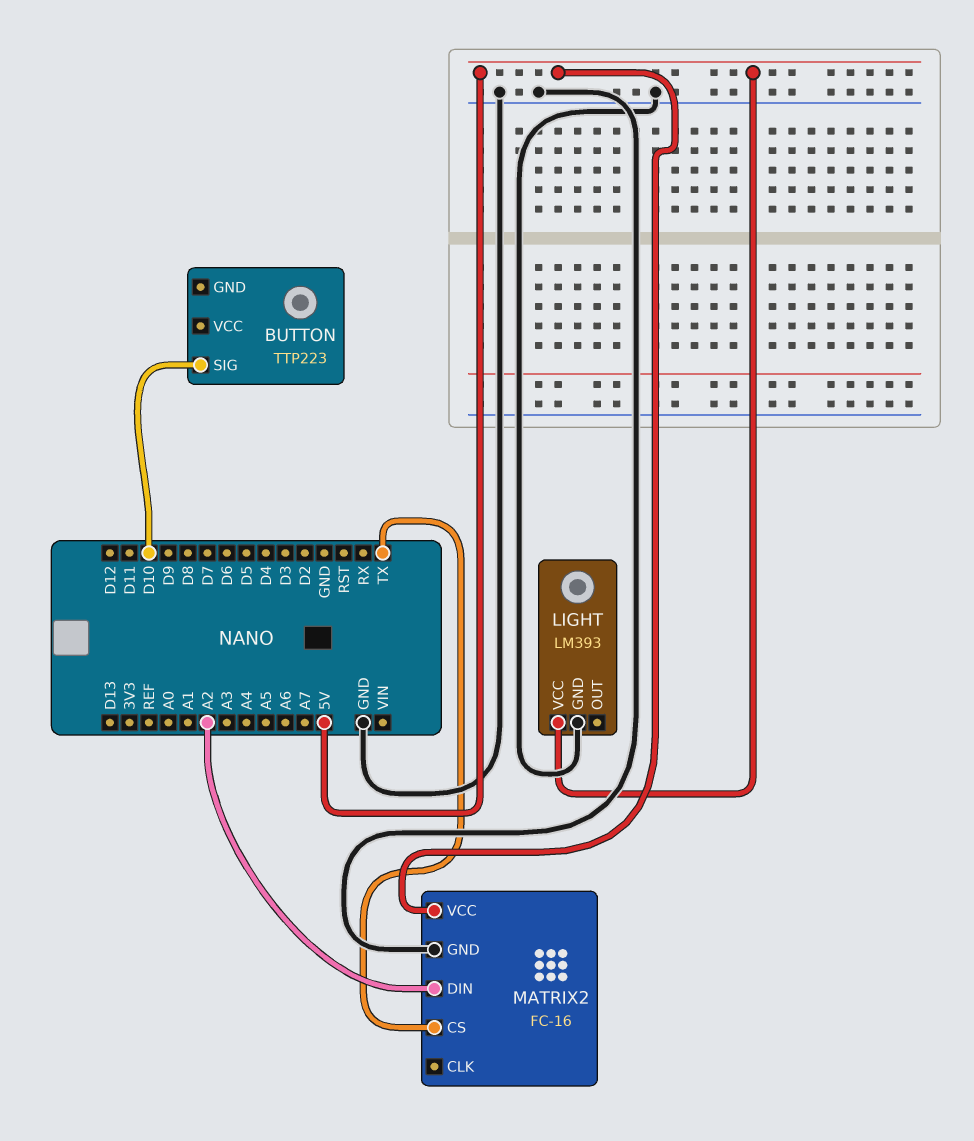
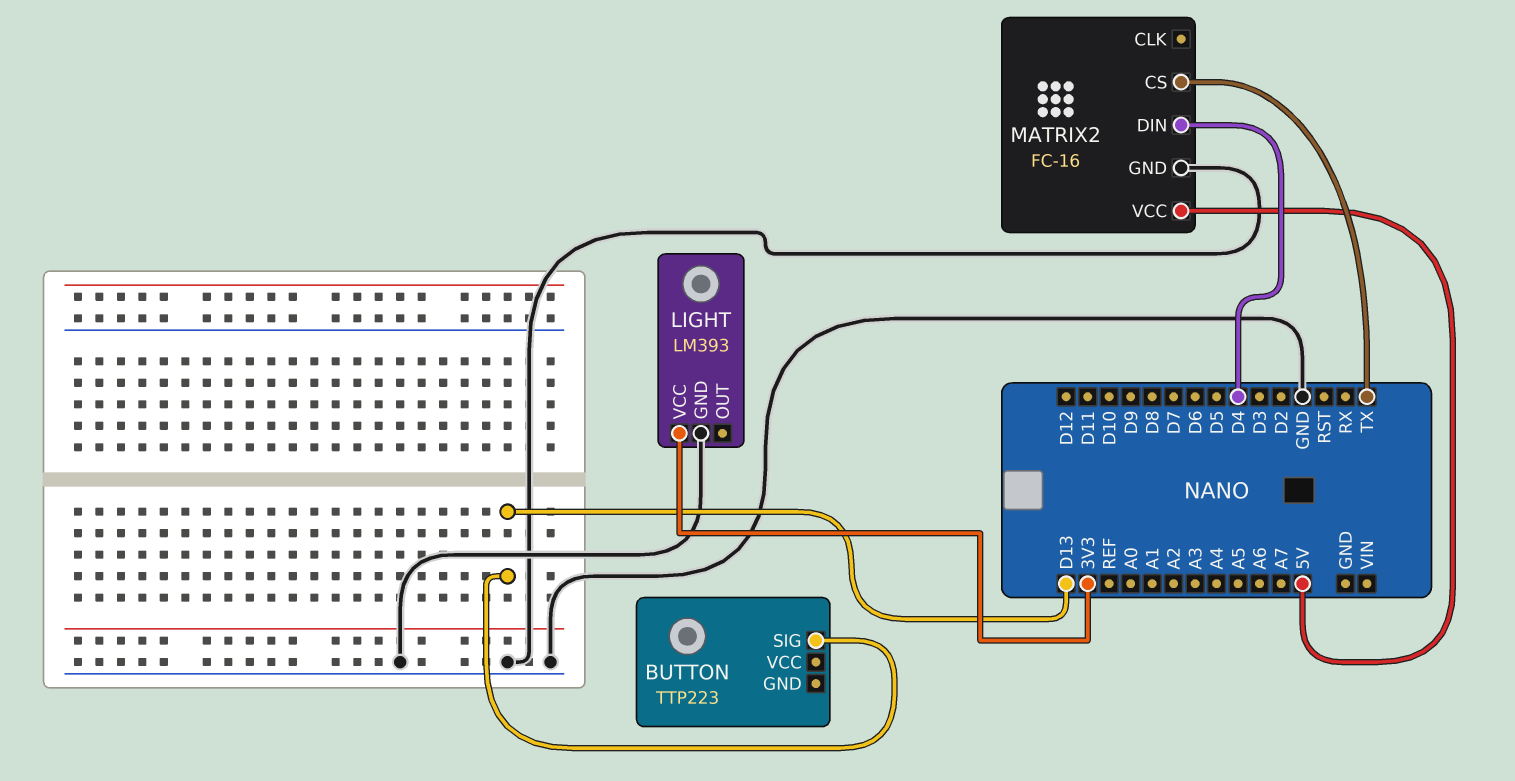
BUTTON pin SIG: D10 -> D13
LIGHT pin VCC: 5V -> 3V3
MATRIX2 pin DIN: A2 -> D4

